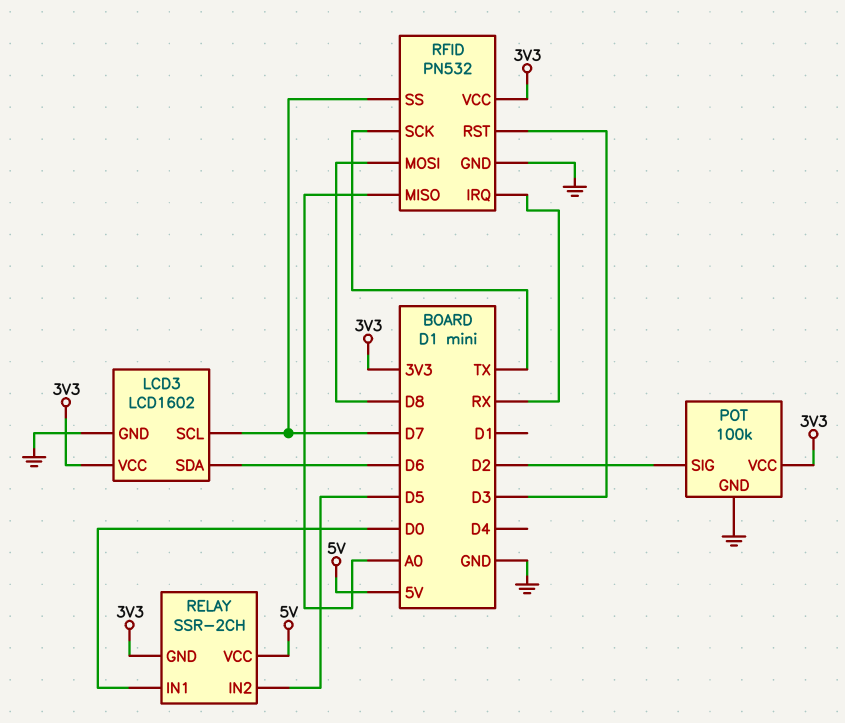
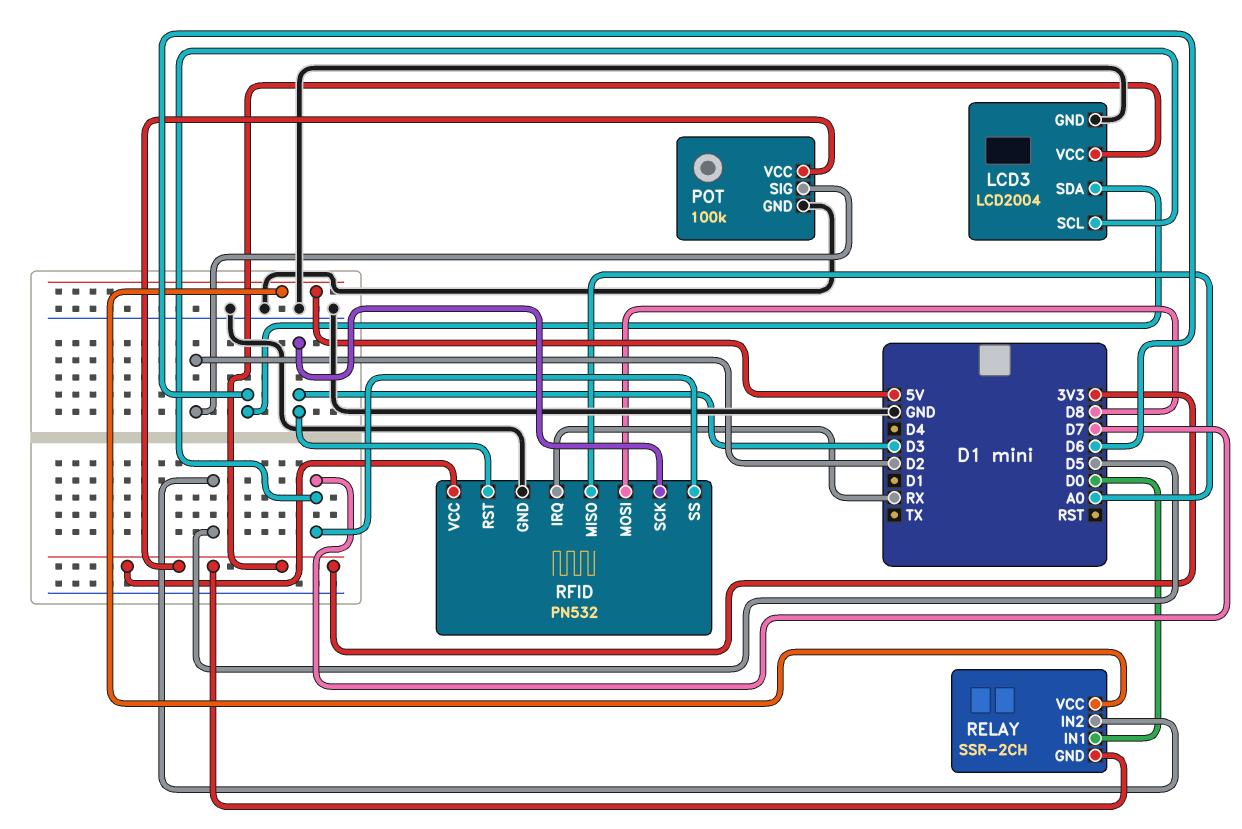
LCD3: LCD1602 -> LCD2004
RFID pin SCK: TX -> D3

